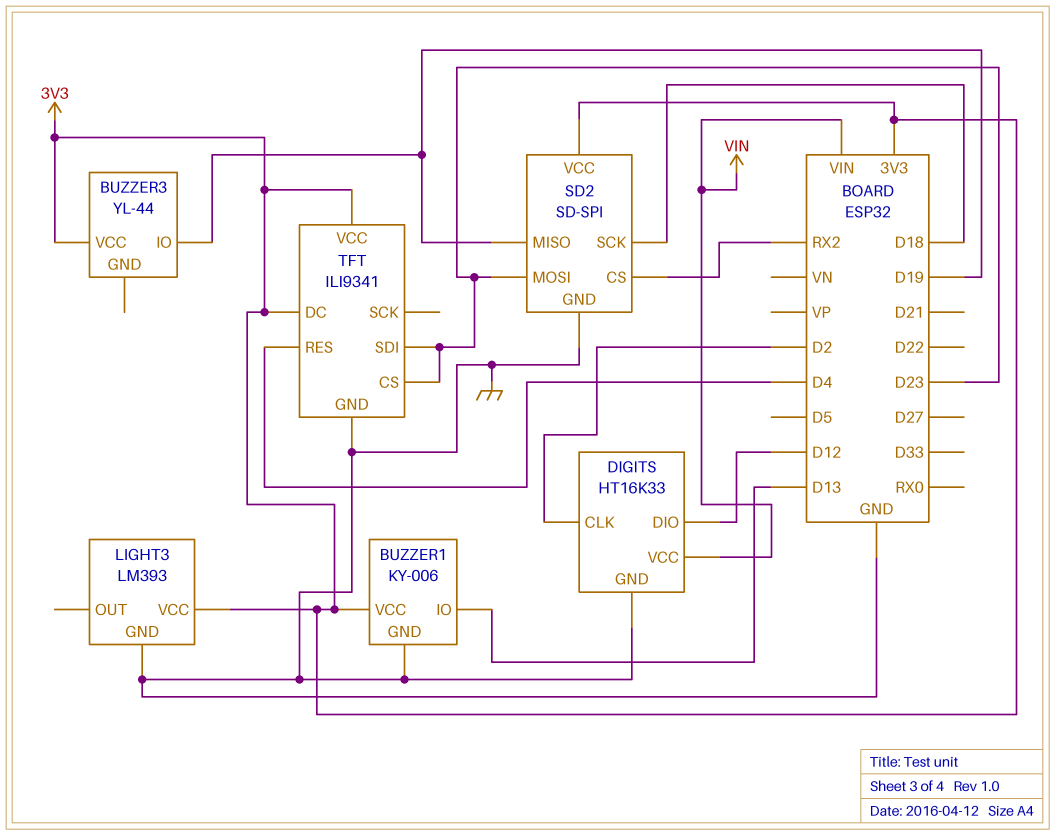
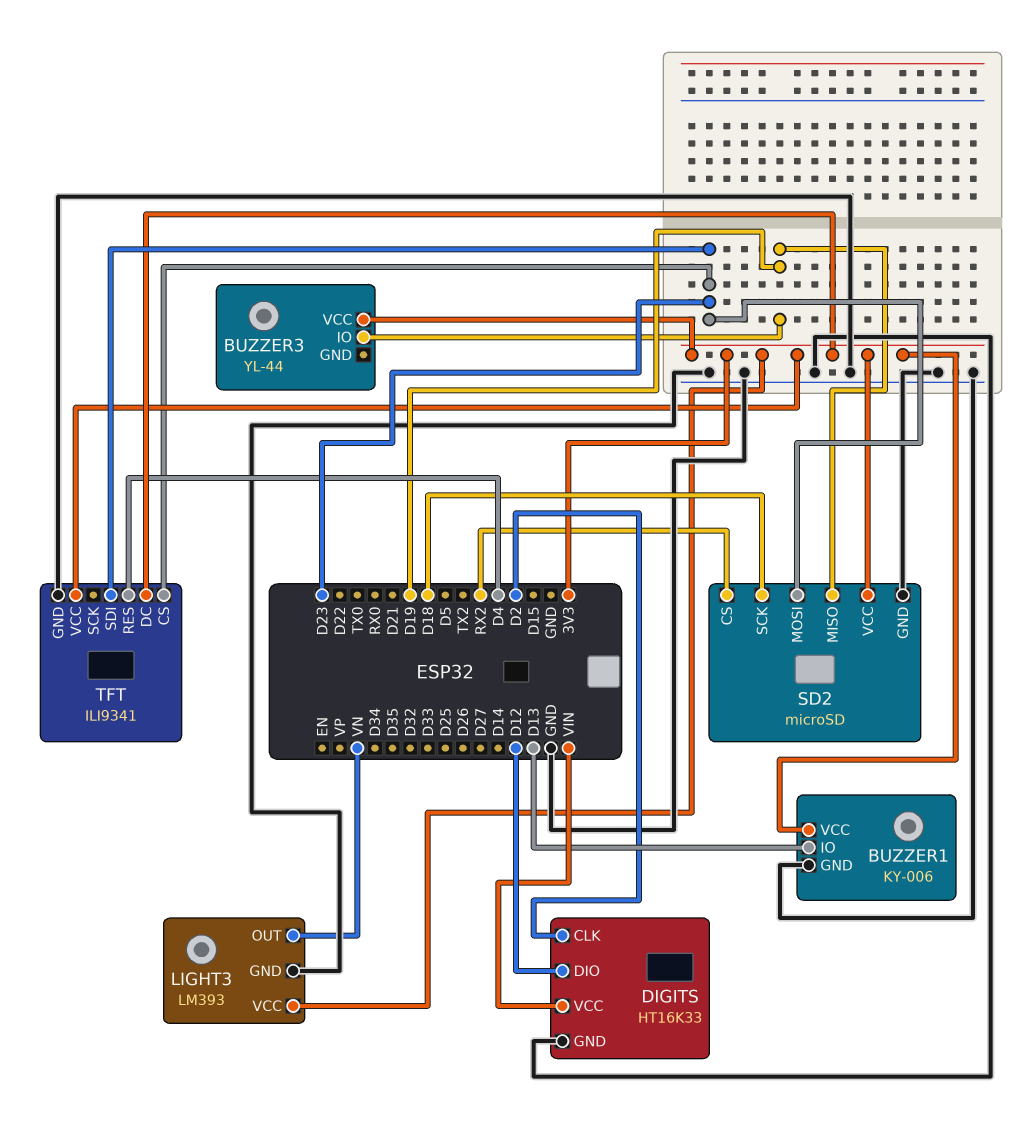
LIGHT3 pin OUT: none -> VN
SD2: SD-SPI -> microSD

